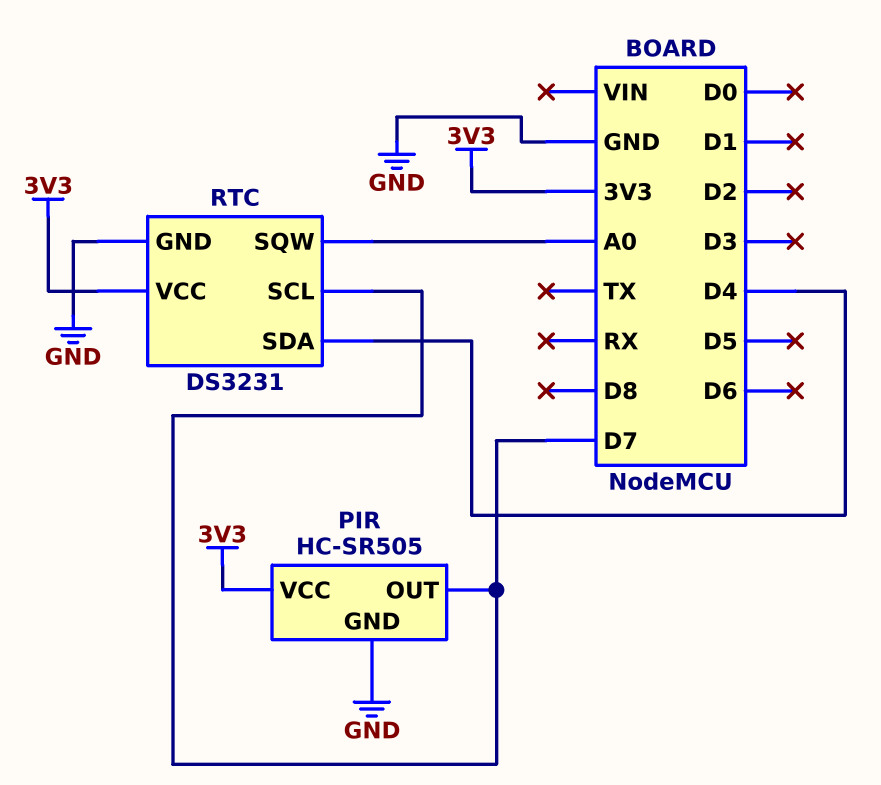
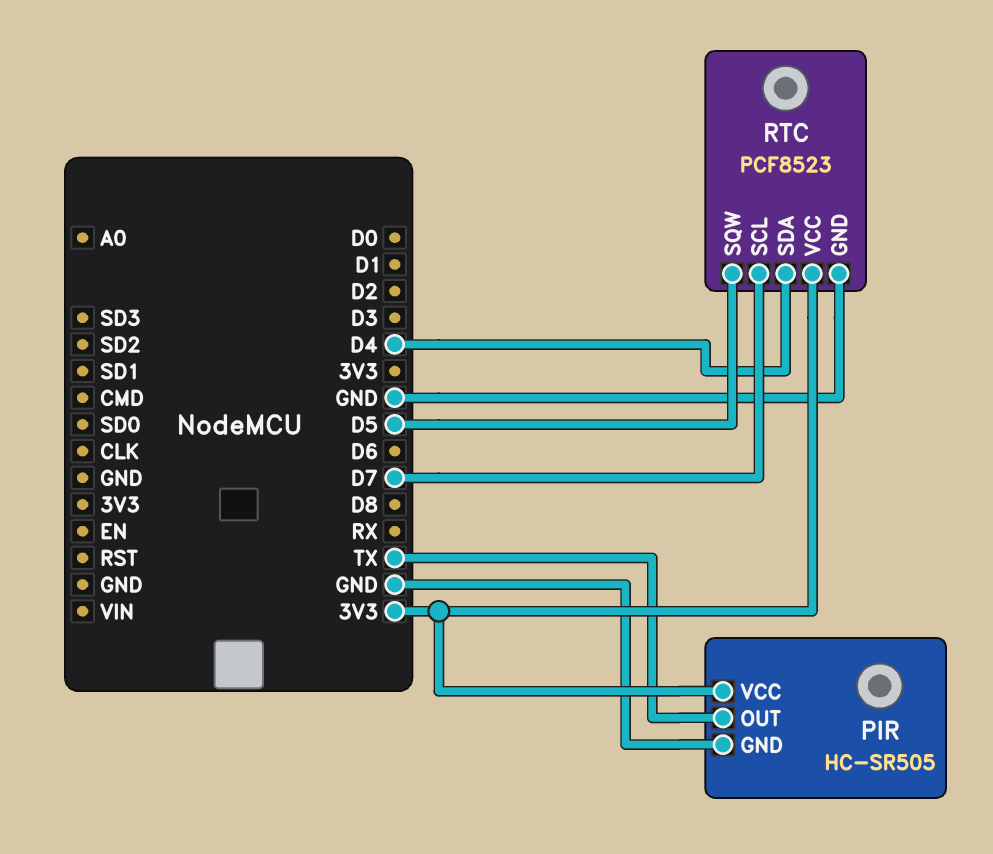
PIR pin OUT: D7 -> TX
RTC: DS3231 -> PCF8523
RTC pin SQW: A0 -> D5

